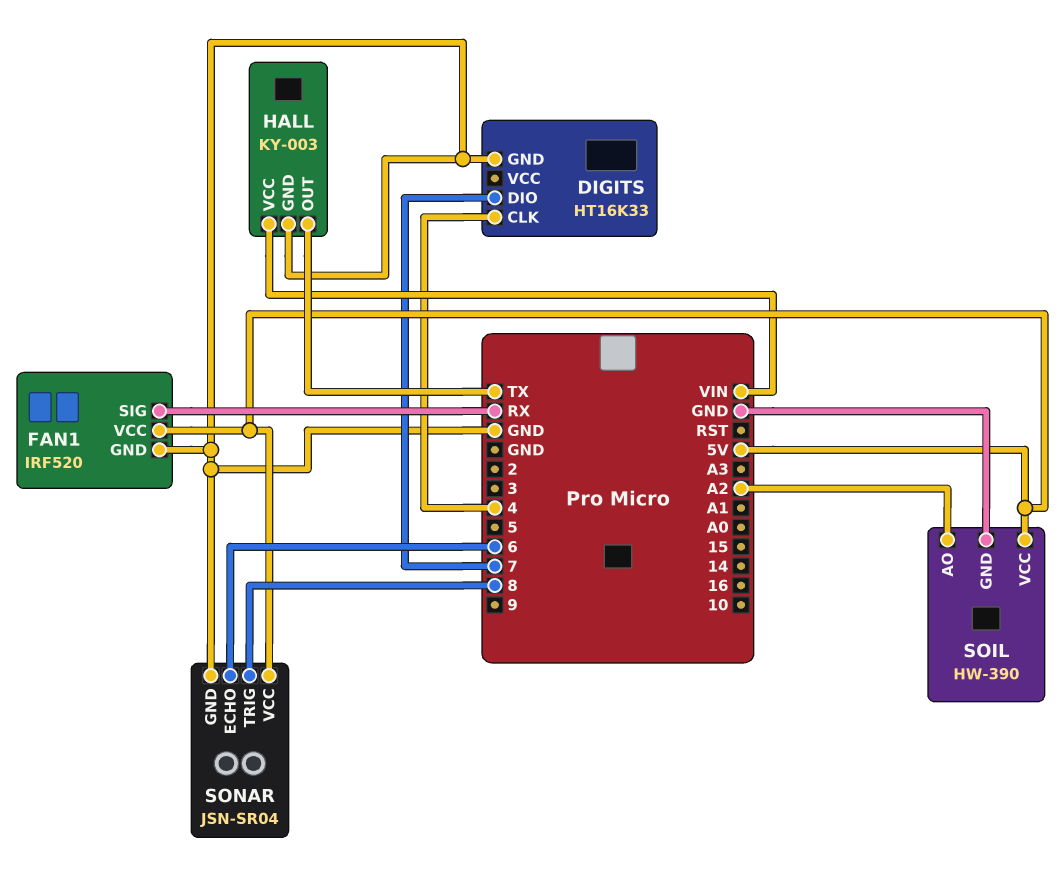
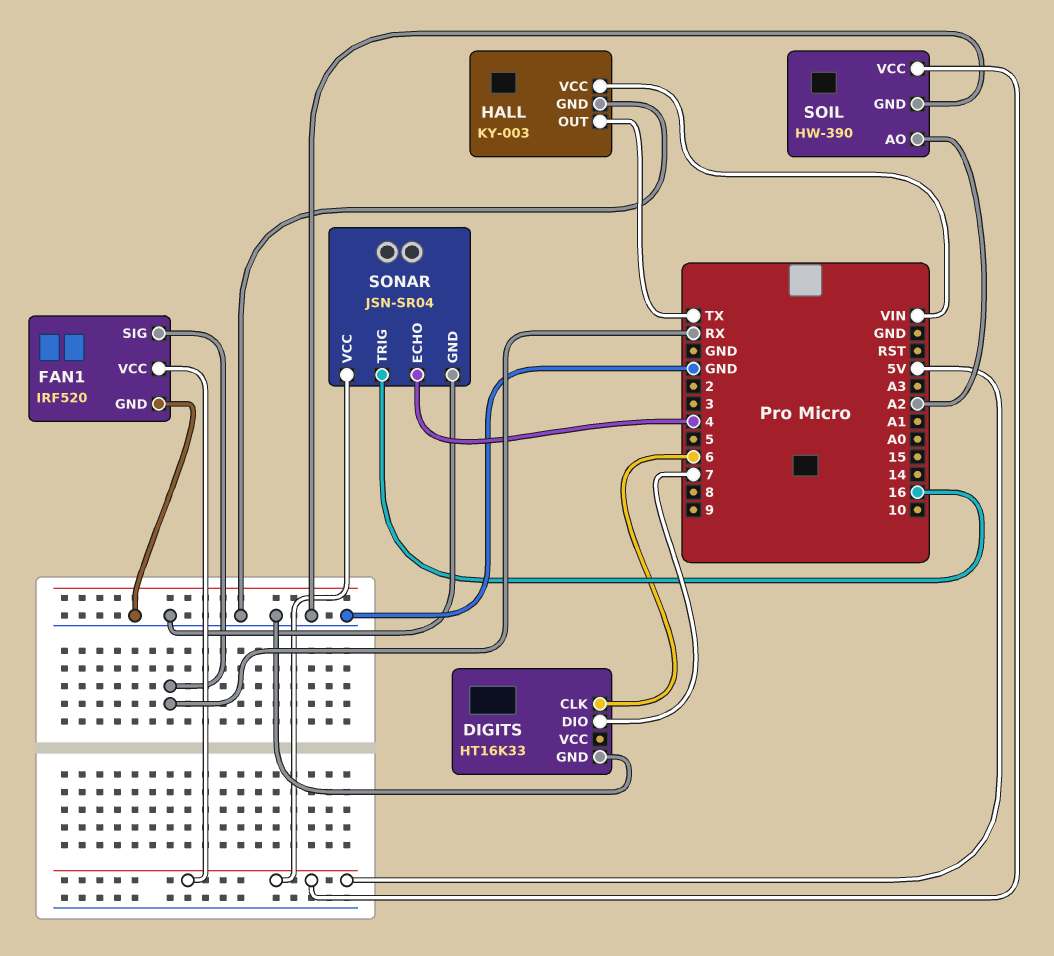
DIGITS pin CLK: 4 -> 6
SONAR pin ECHO: 6 -> 4
SONAR pin TRIG: 8 -> 16

